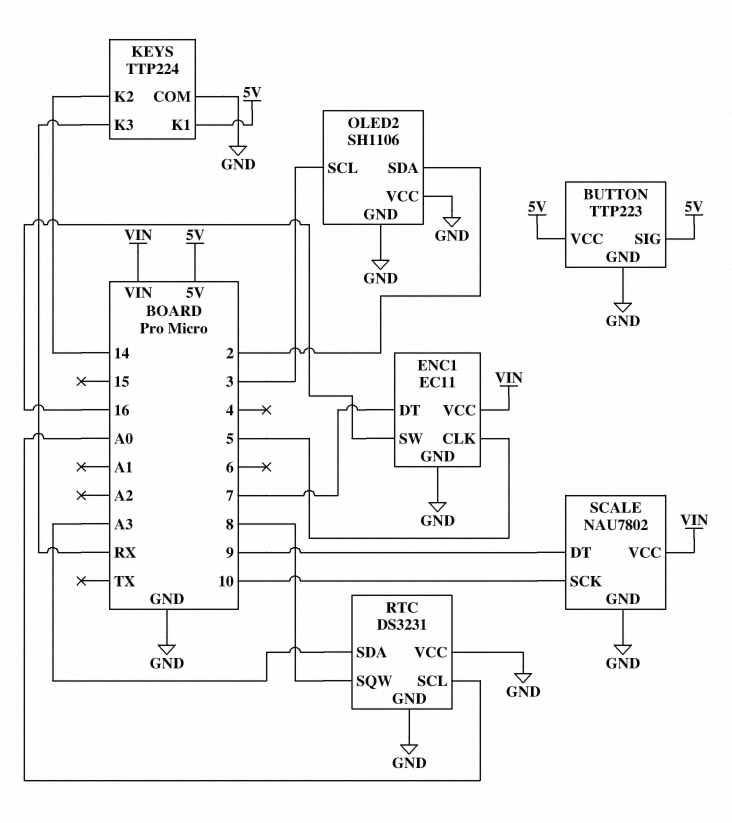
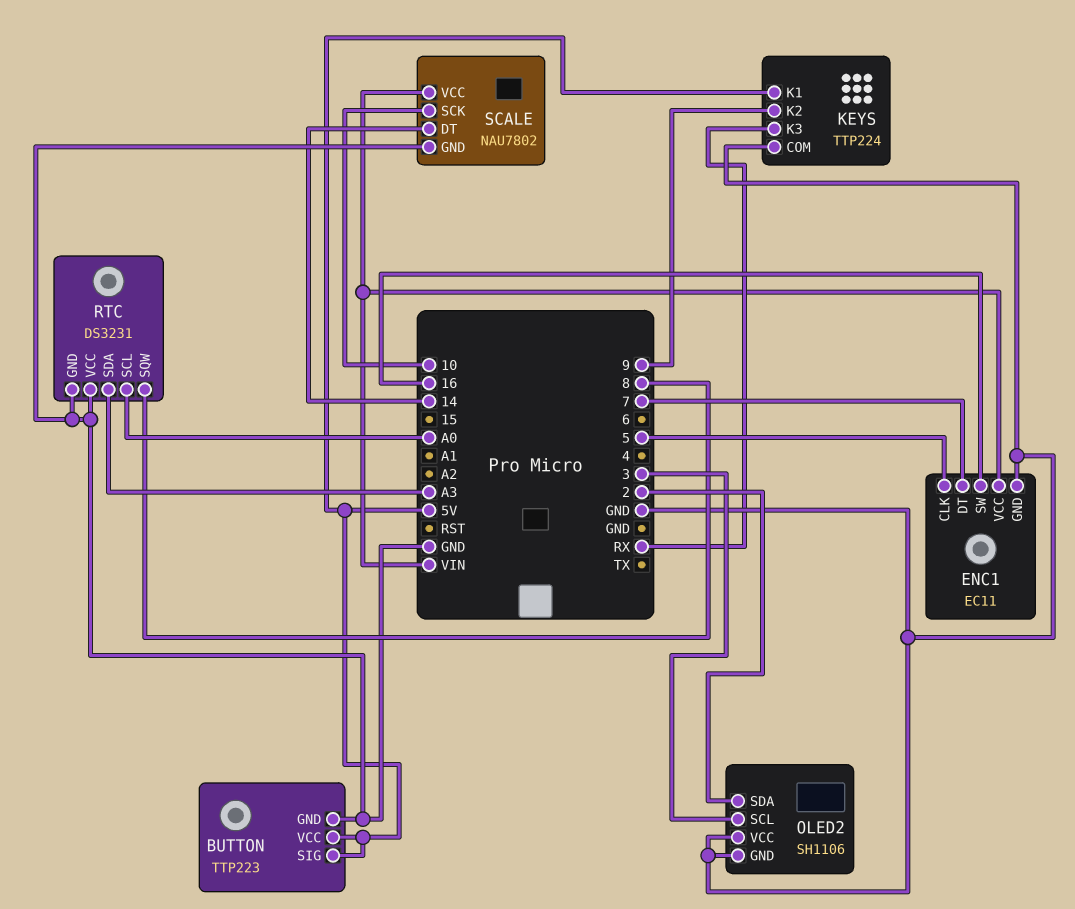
KEYS pin K2: 14 -> 9
SCALE pin DT: 9 -> 14

